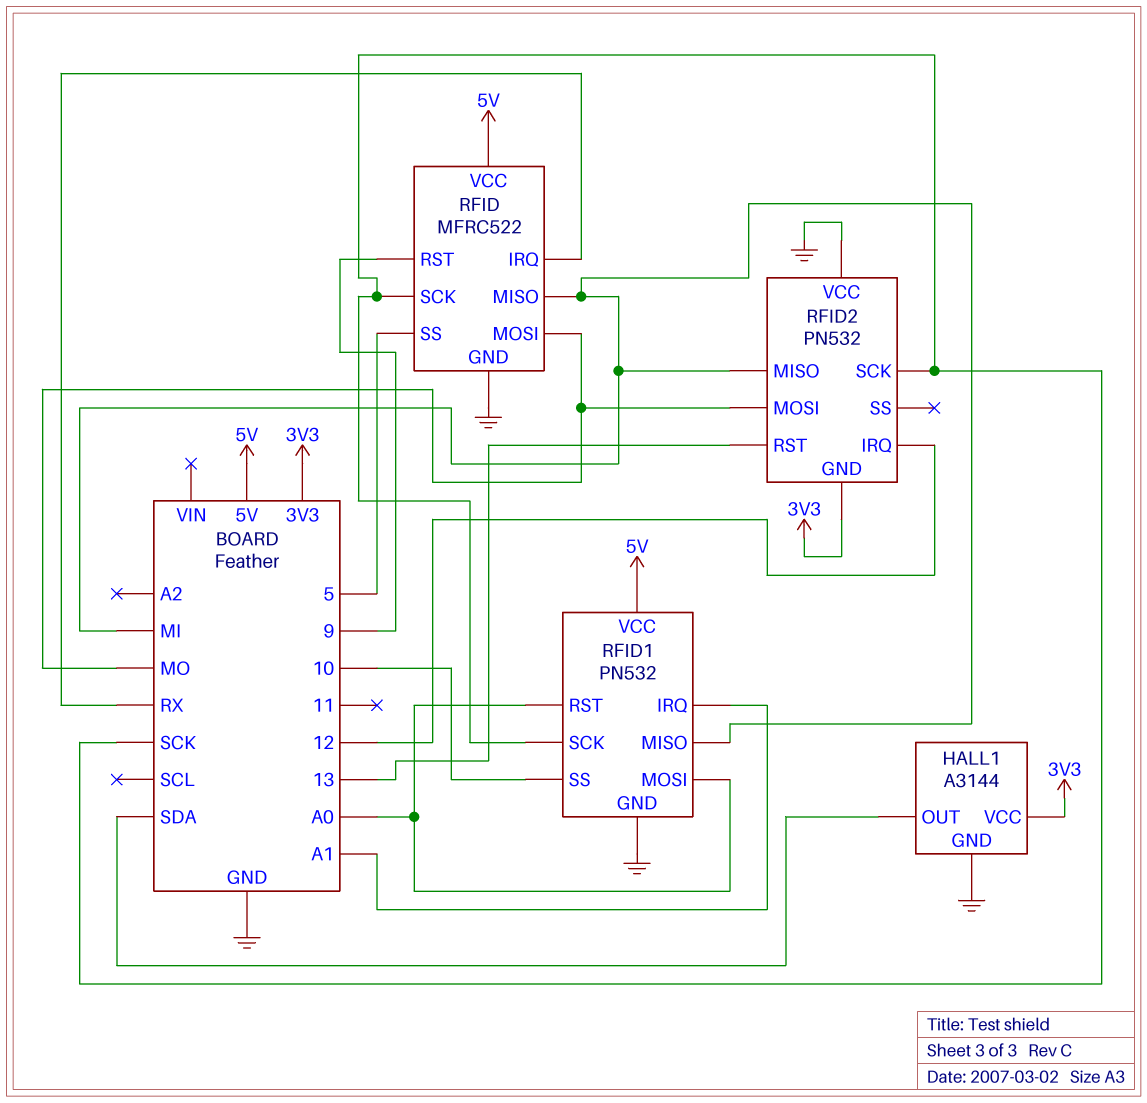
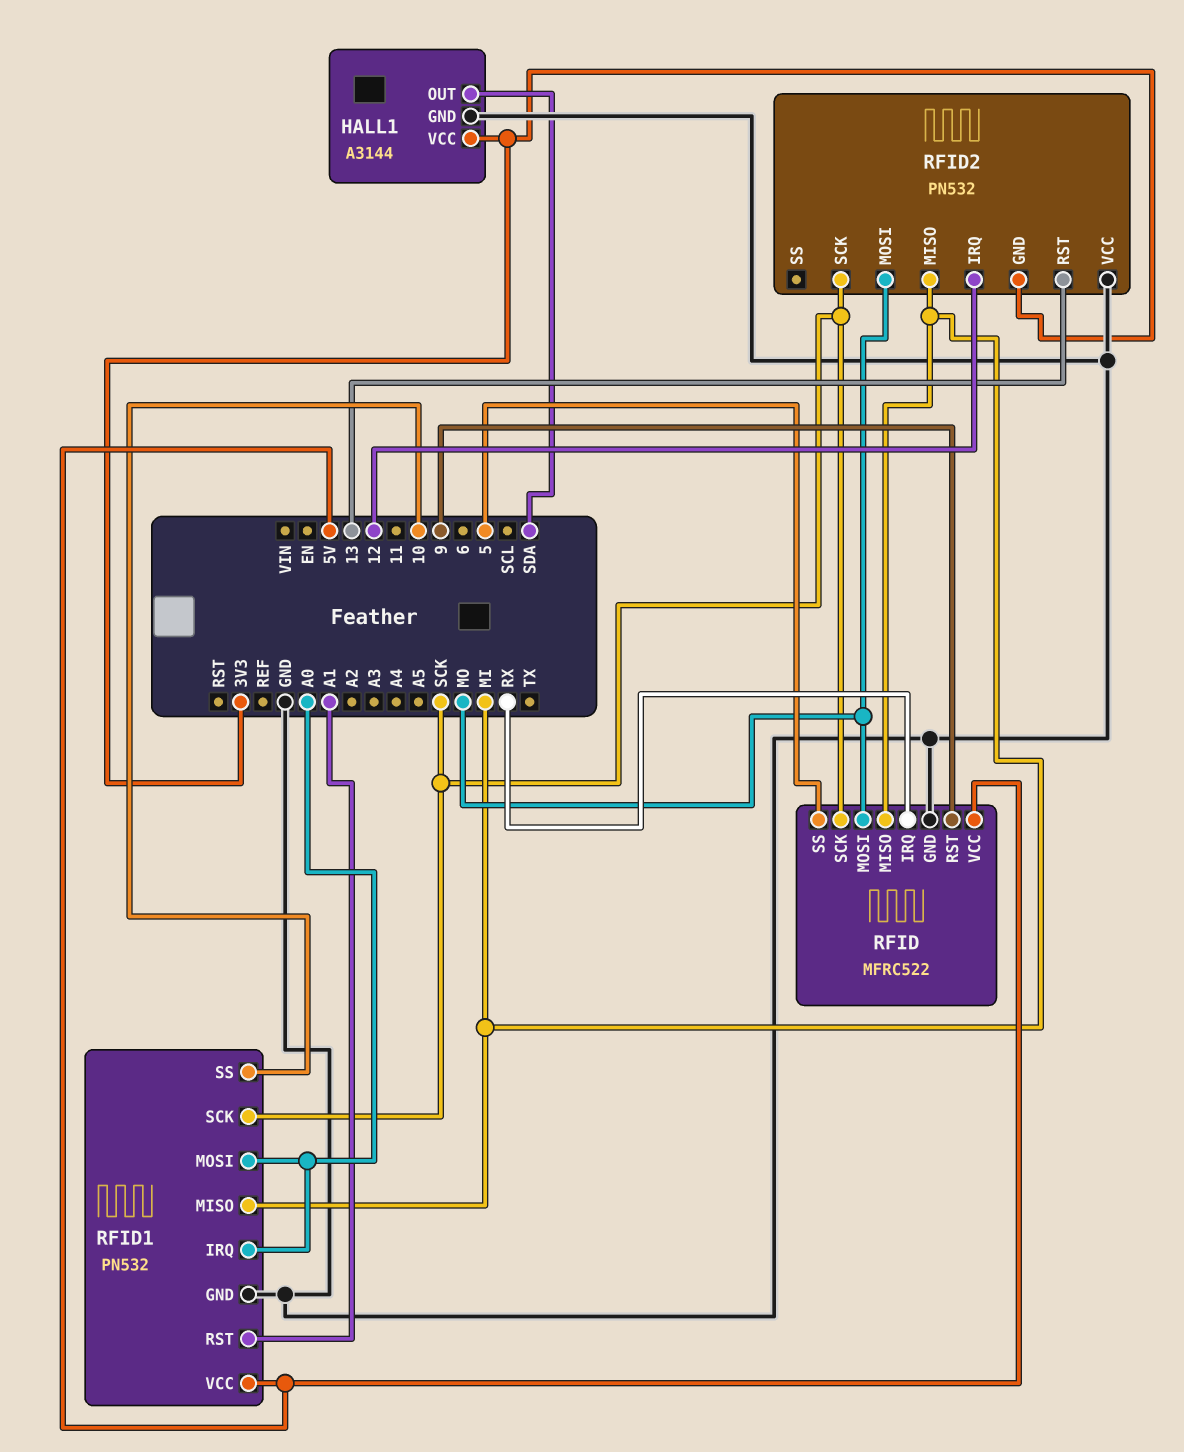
RFID1 pin IRQ: A1 -> A0
RFID1 pin RST: A0 -> A1

